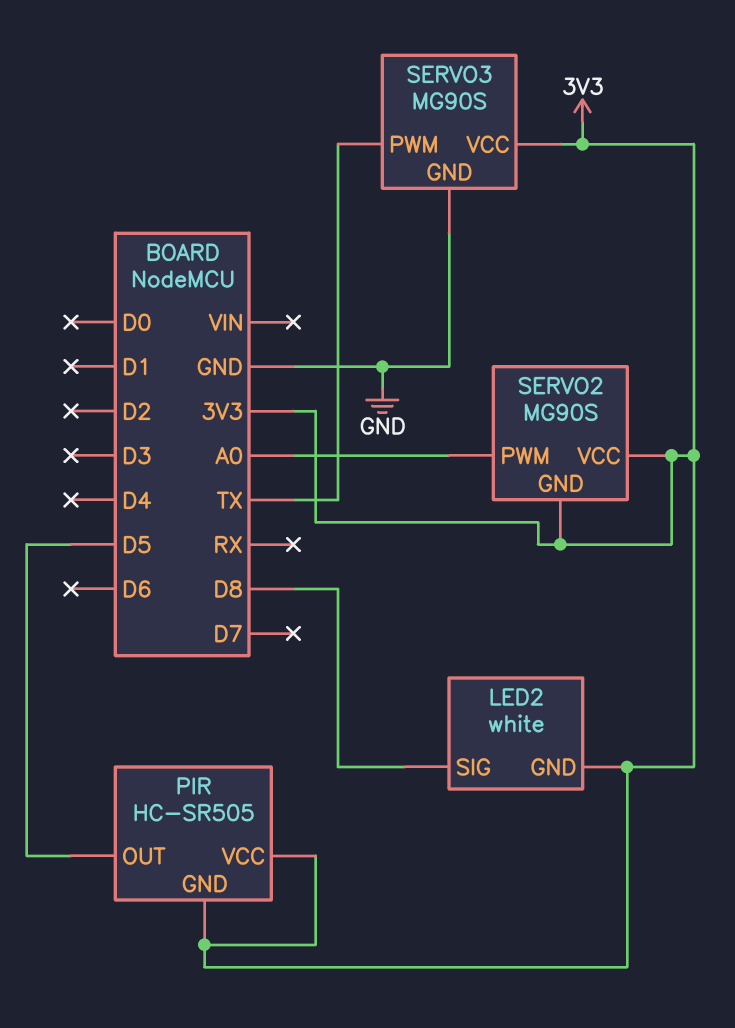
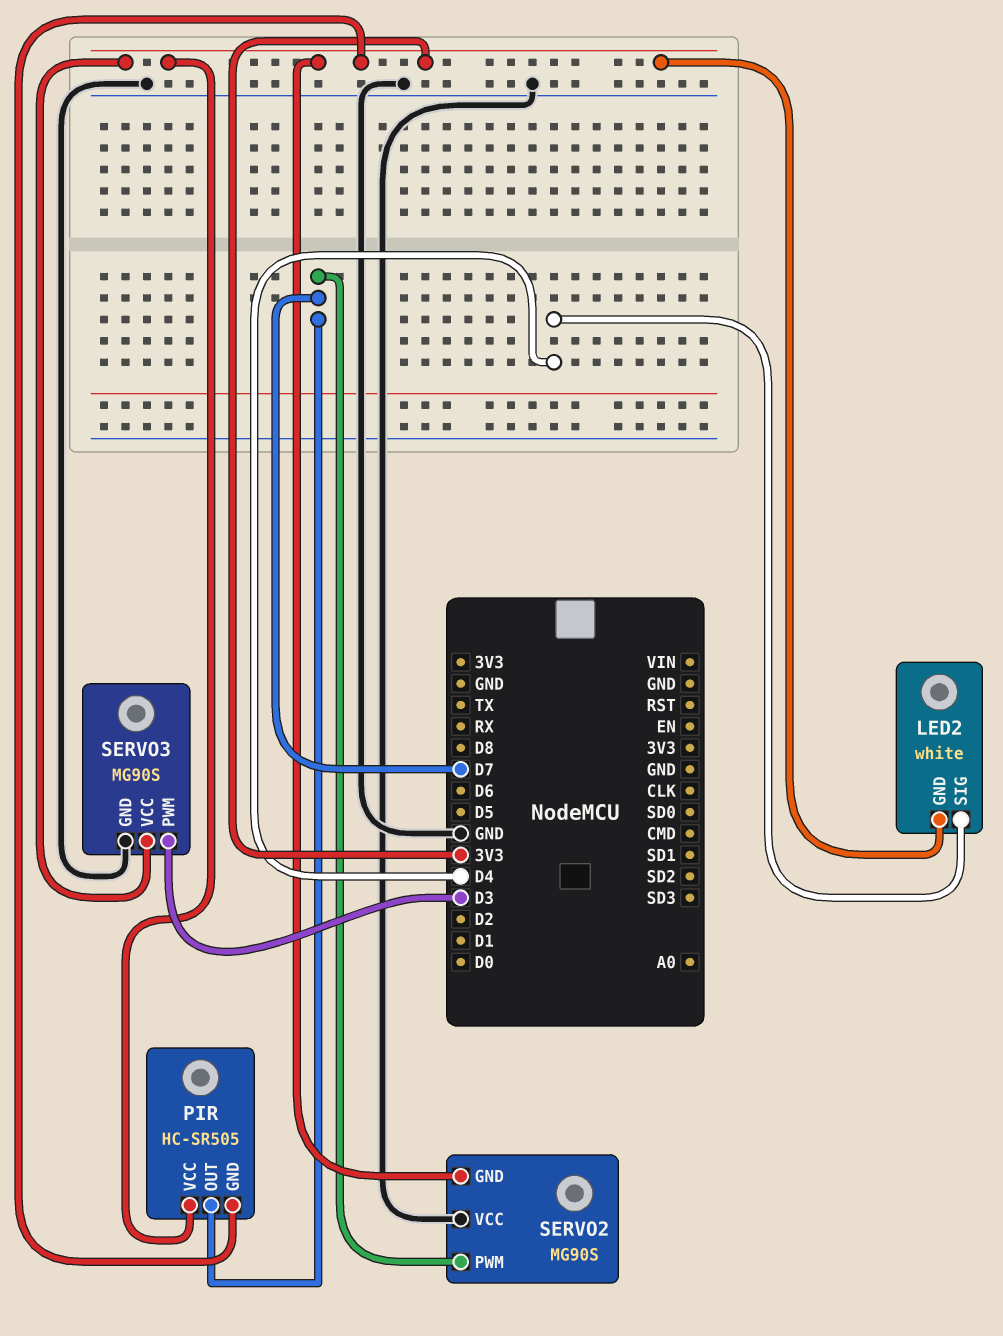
LED2 pin SIG: D8 -> D4
PIR pin OUT: D5 -> D7
SERVO2 pin PWM: A0 -> D7
SERVO2 pin VCC: 3V3 -> GND
SERVO3 pin PWM: TX -> D3

